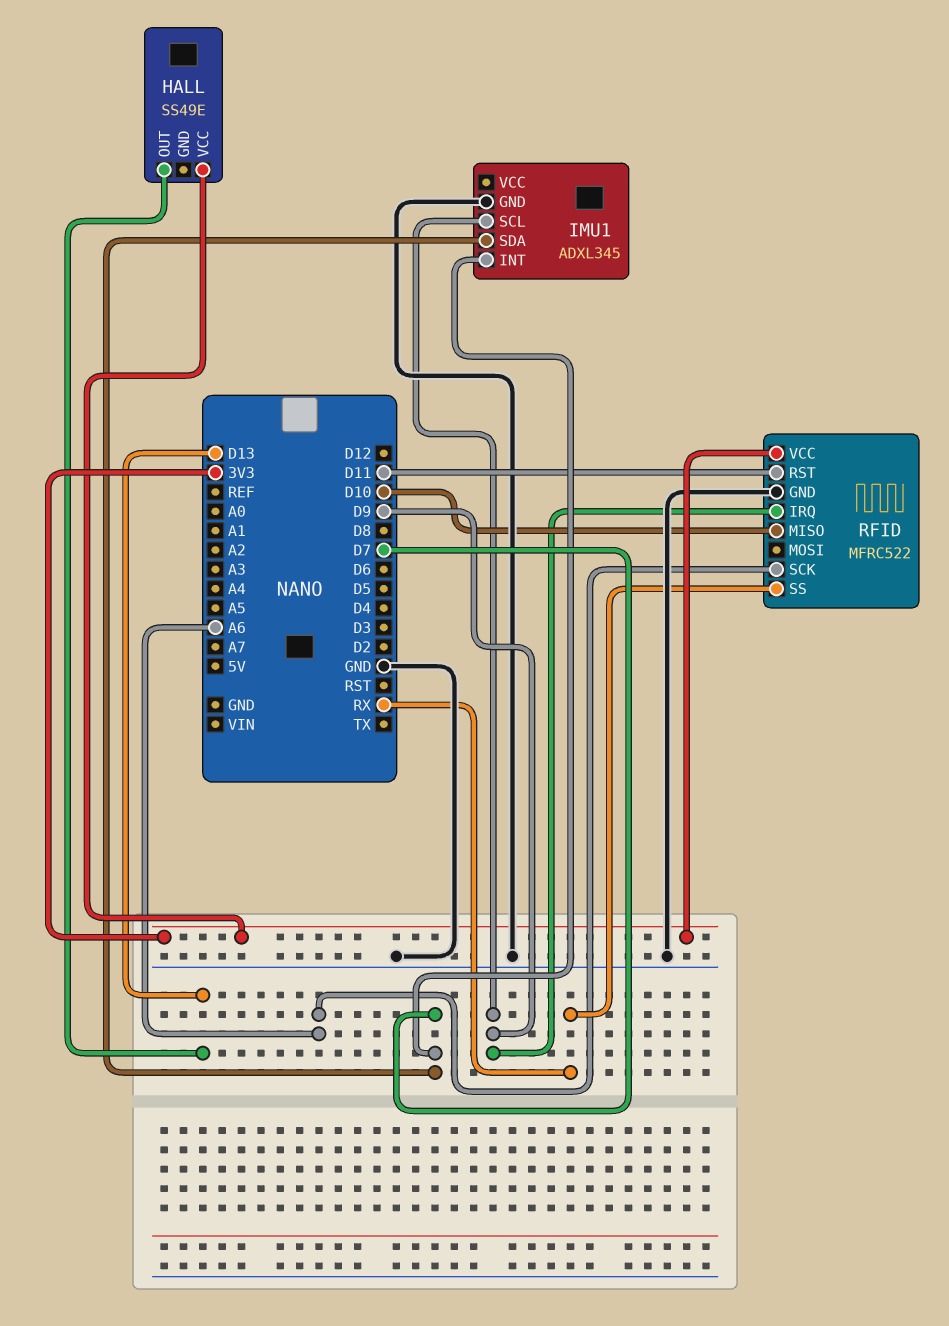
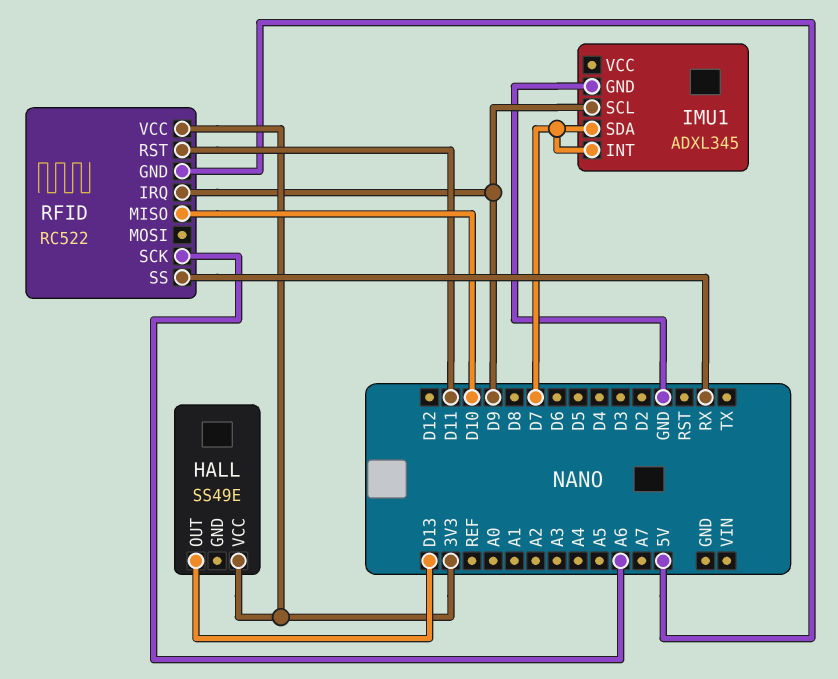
RFID: MFRC522 -> RC522
RFID pin GND: GND -> 5V

